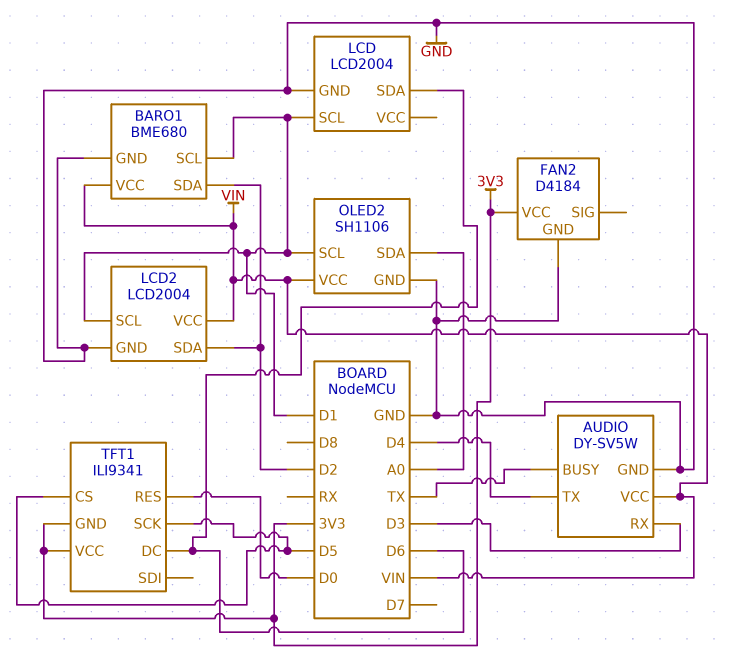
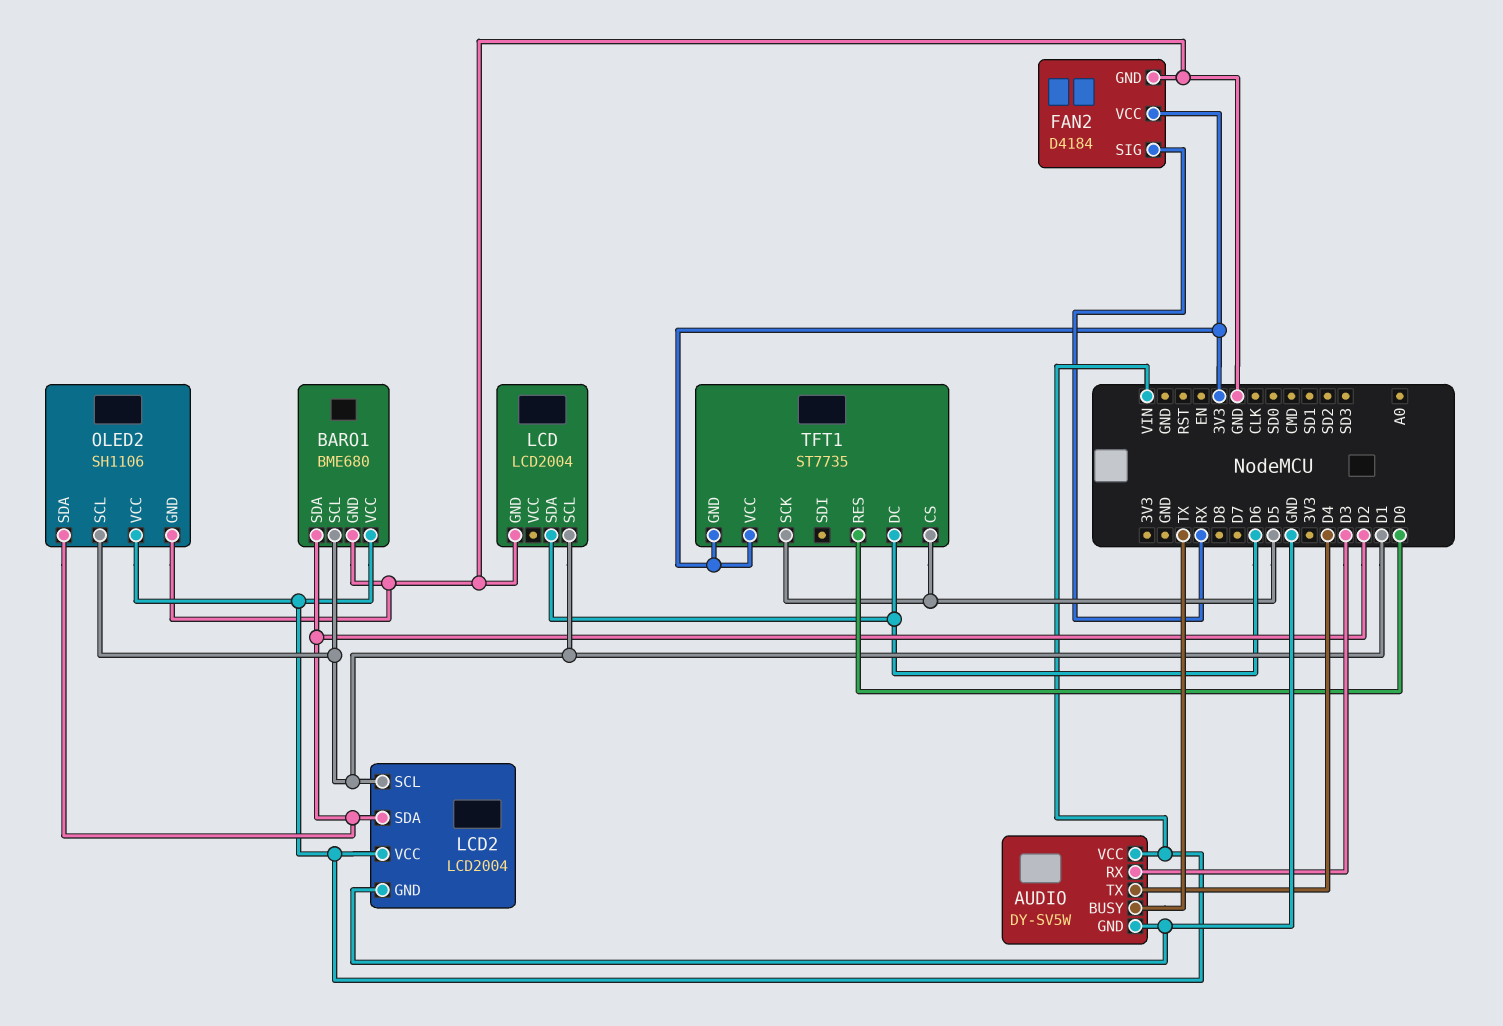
FAN2 pin SIG: none -> RX
OLED2 pin SDA: A0 -> D2
TFT1: ILI9341 -> ST7735

